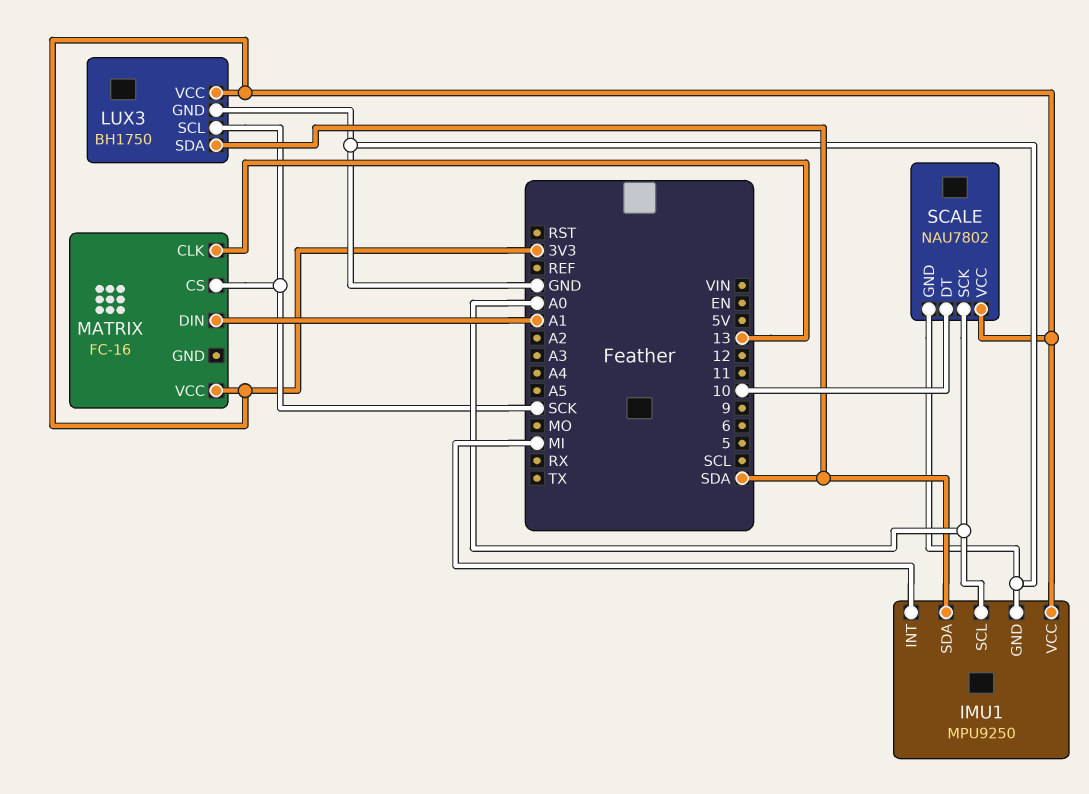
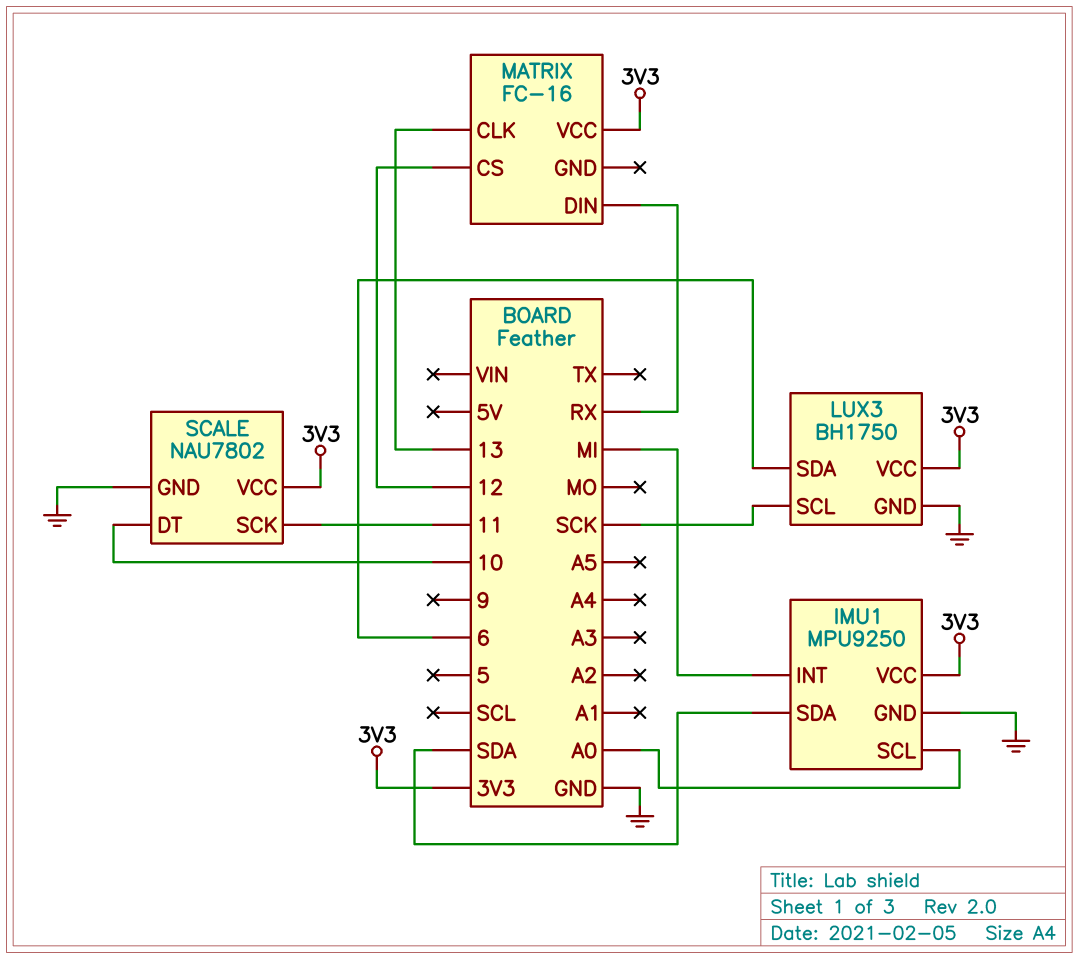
LUX3 pin SDA: SDA -> 6
MATRIX pin CS: SCK -> 12
MATRIX pin DIN: A1 -> RX
SCALE pin SCK: A0 -> 11

